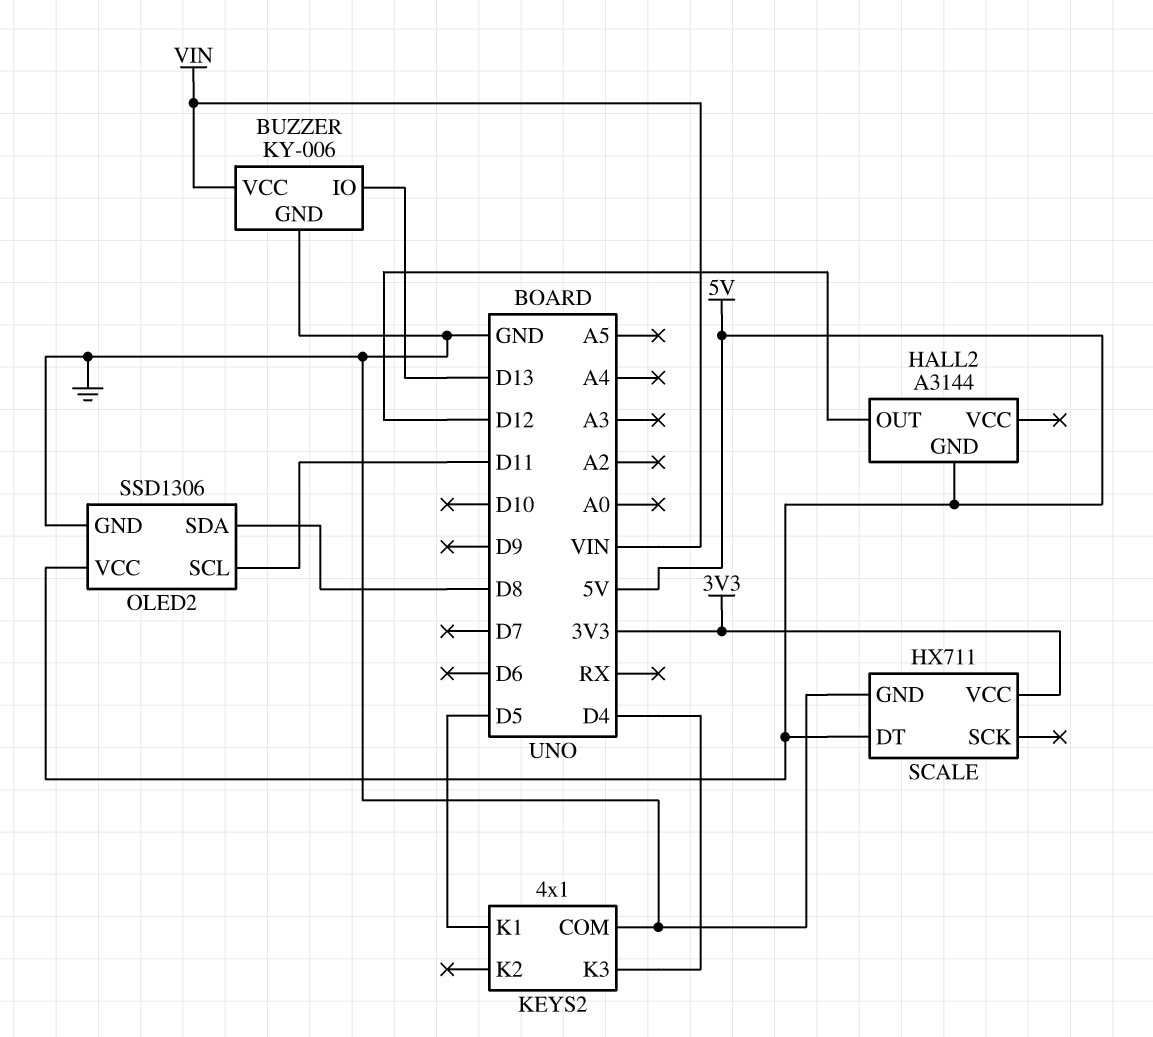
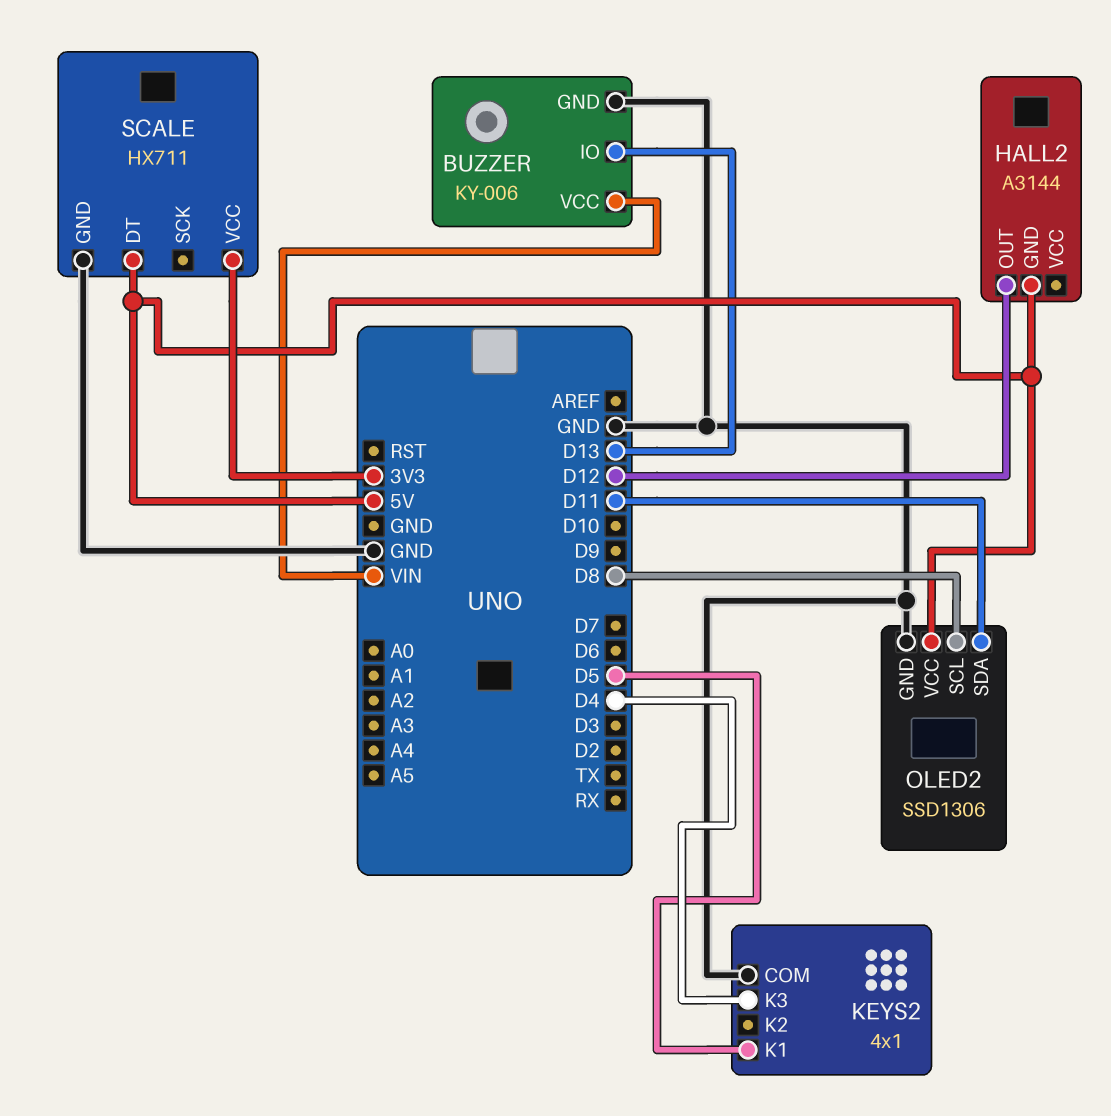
OLED2 pin SCL: D11 -> D8
OLED2 pin SDA: D8 -> D11

